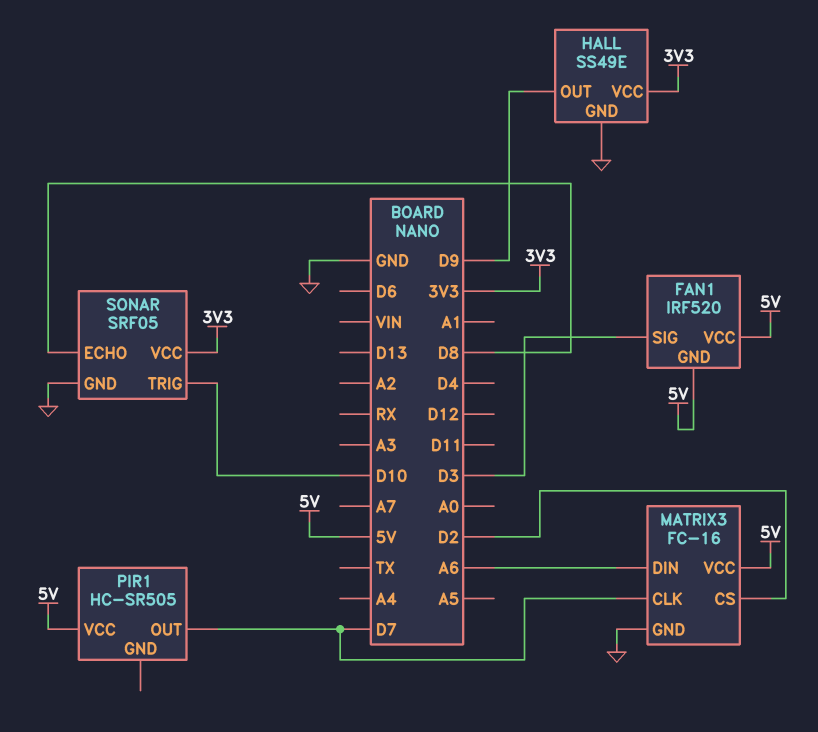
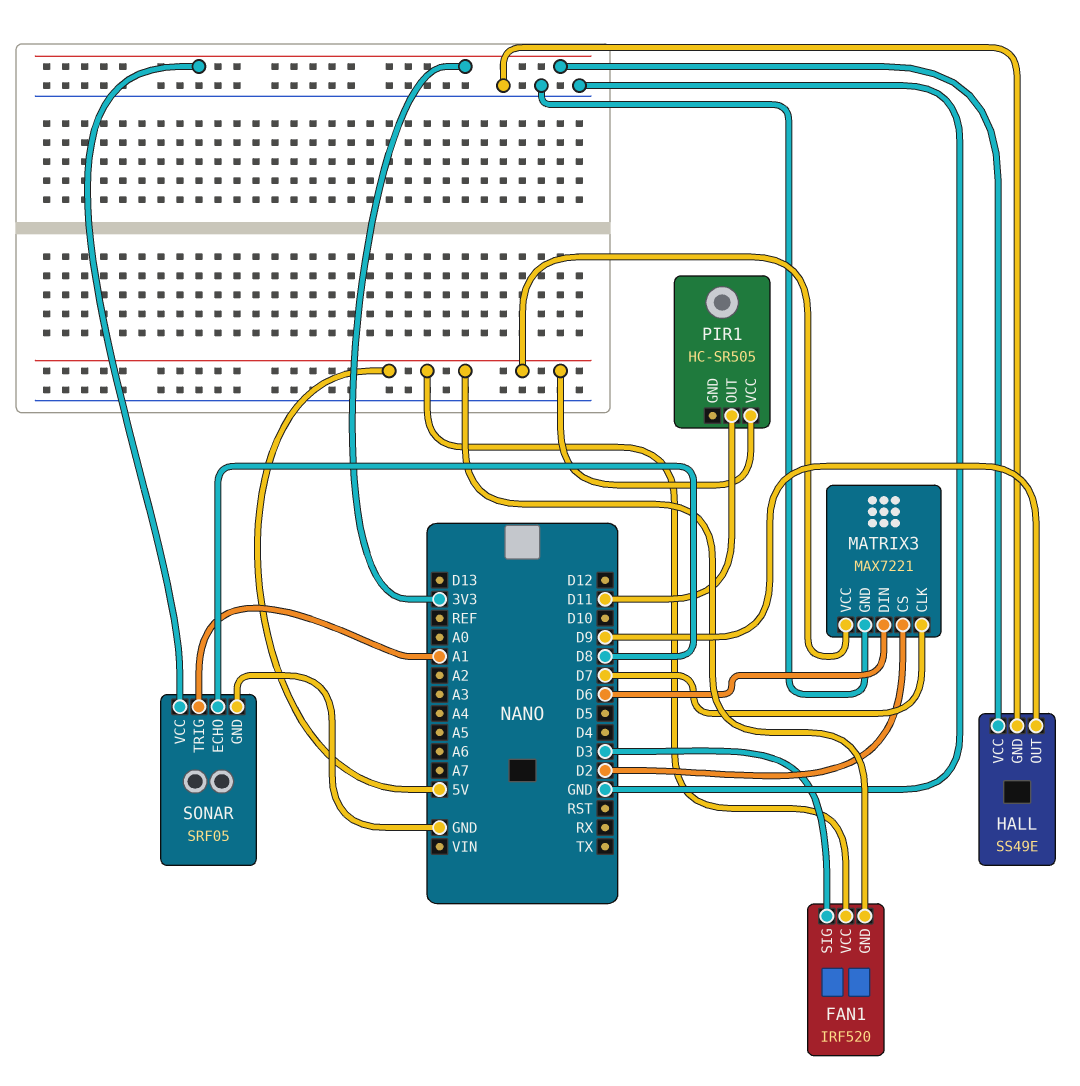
MATRIX3: FC-16 -> MAX7221
MATRIX3 pin DIN: A6 -> D6
PIR1 pin OUT: D7 -> D11
SONAR pin TRIG: D10 -> A1

